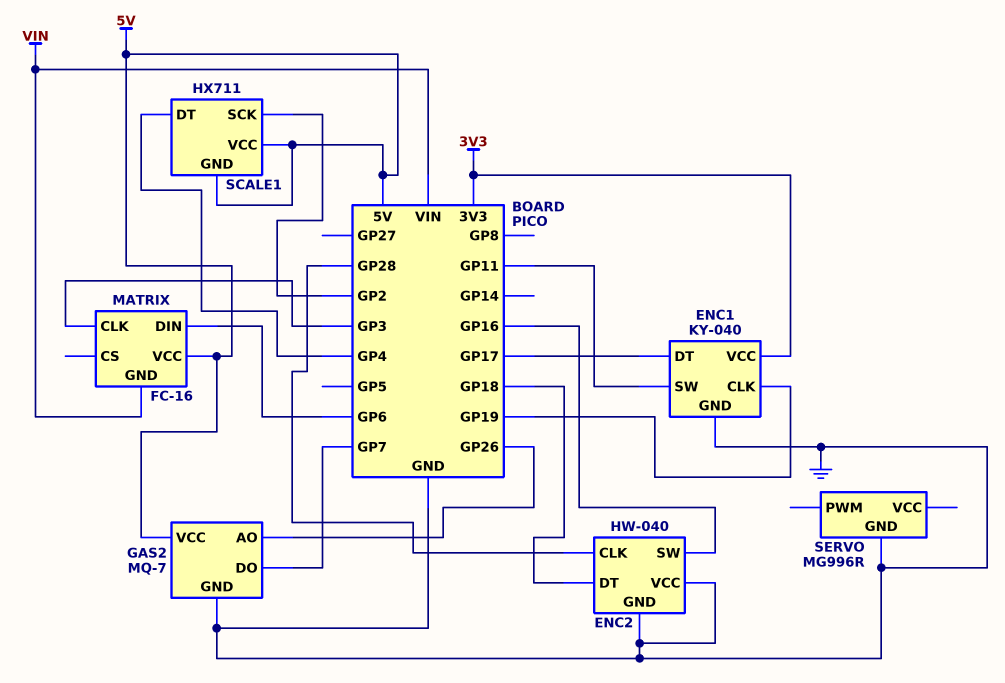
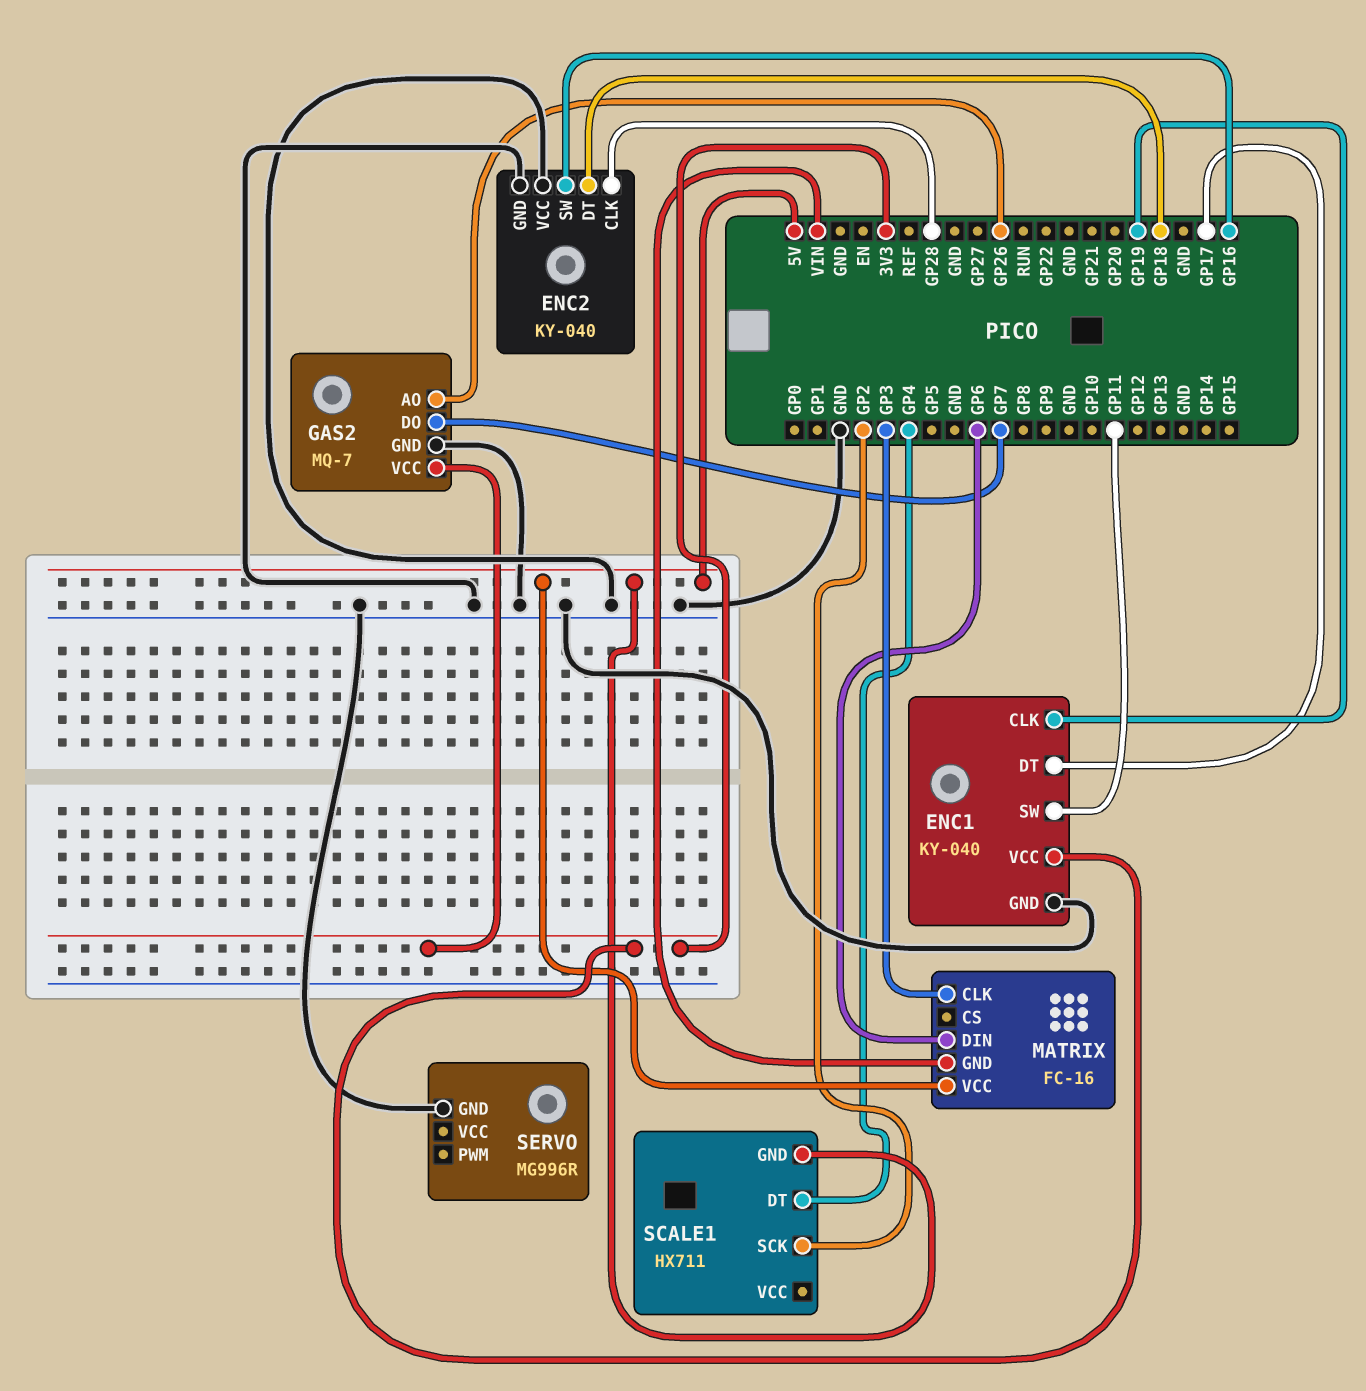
ENC2: HW-040 -> KY-040
GAS2 pin VCC: 5V -> 3V3
SCALE1 pin VCC: 5V -> none

